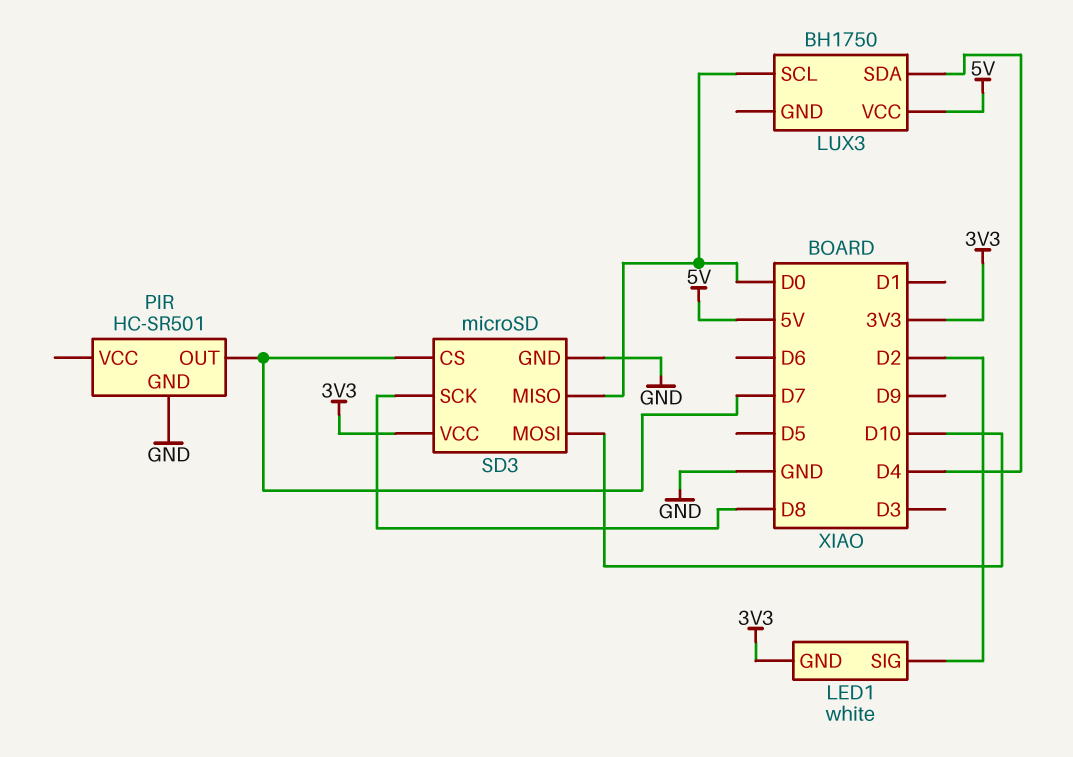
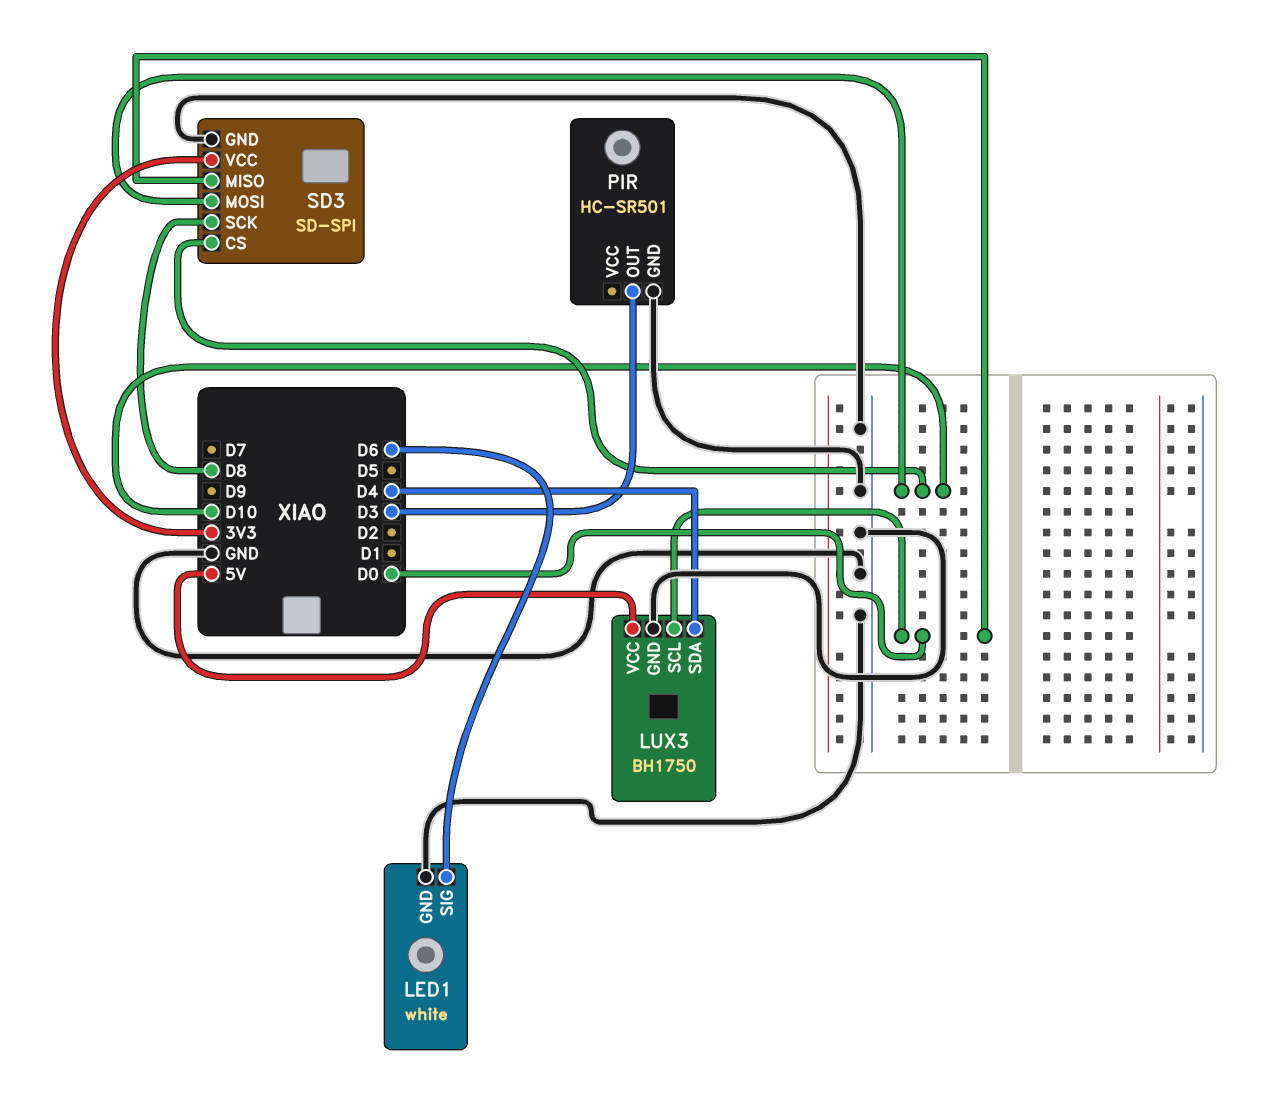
LED1 pin GND: 3V3 -> GND
LED1 pin SIG: D2 -> D6
LUX3 pin GND: none -> GND
PIR pin OUT: D7 -> D3
SD3: microSD -> SD-SPI
SD3 pin CS: D7 -> D10

